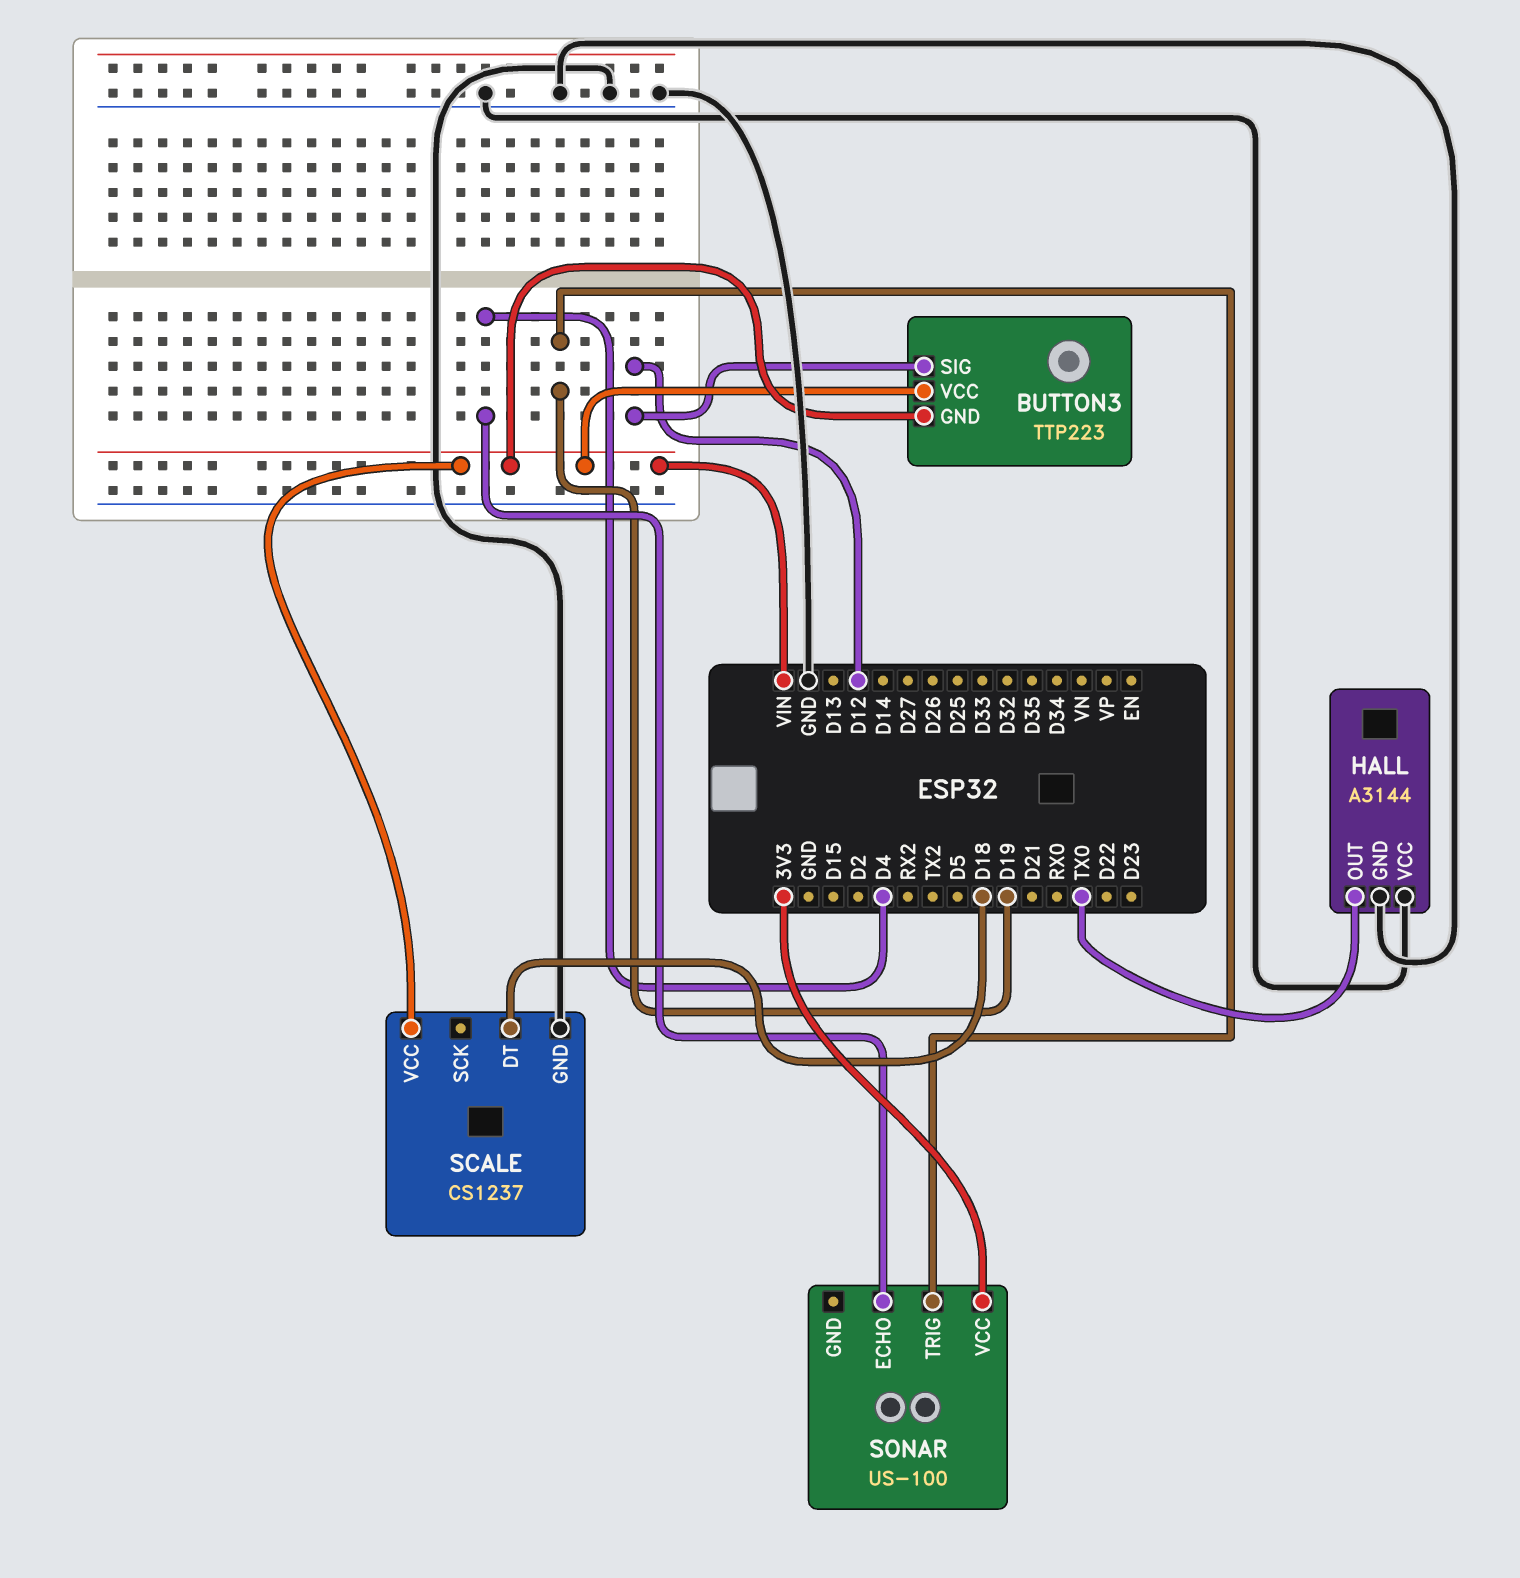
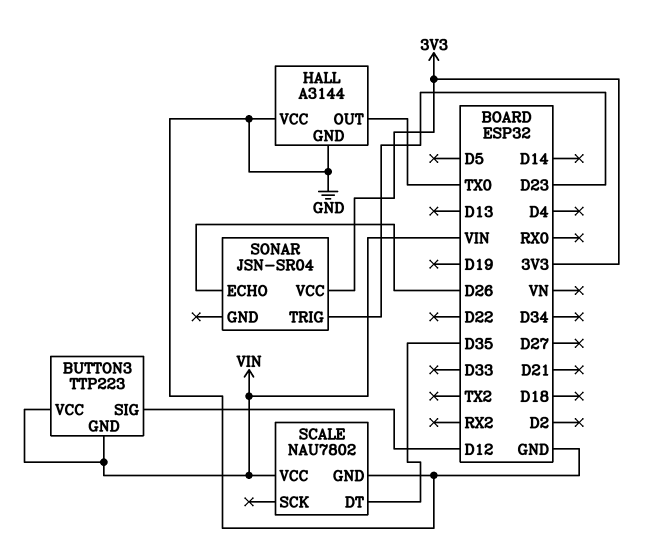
SCALE: CS1237 -> NAU7802
SCALE pin DT: D18 -> D35
SONAR: US-100 -> JSN-SR04
SONAR pin ECHO: D4 -> D26
SONAR pin TRIG: D19 -> D23

